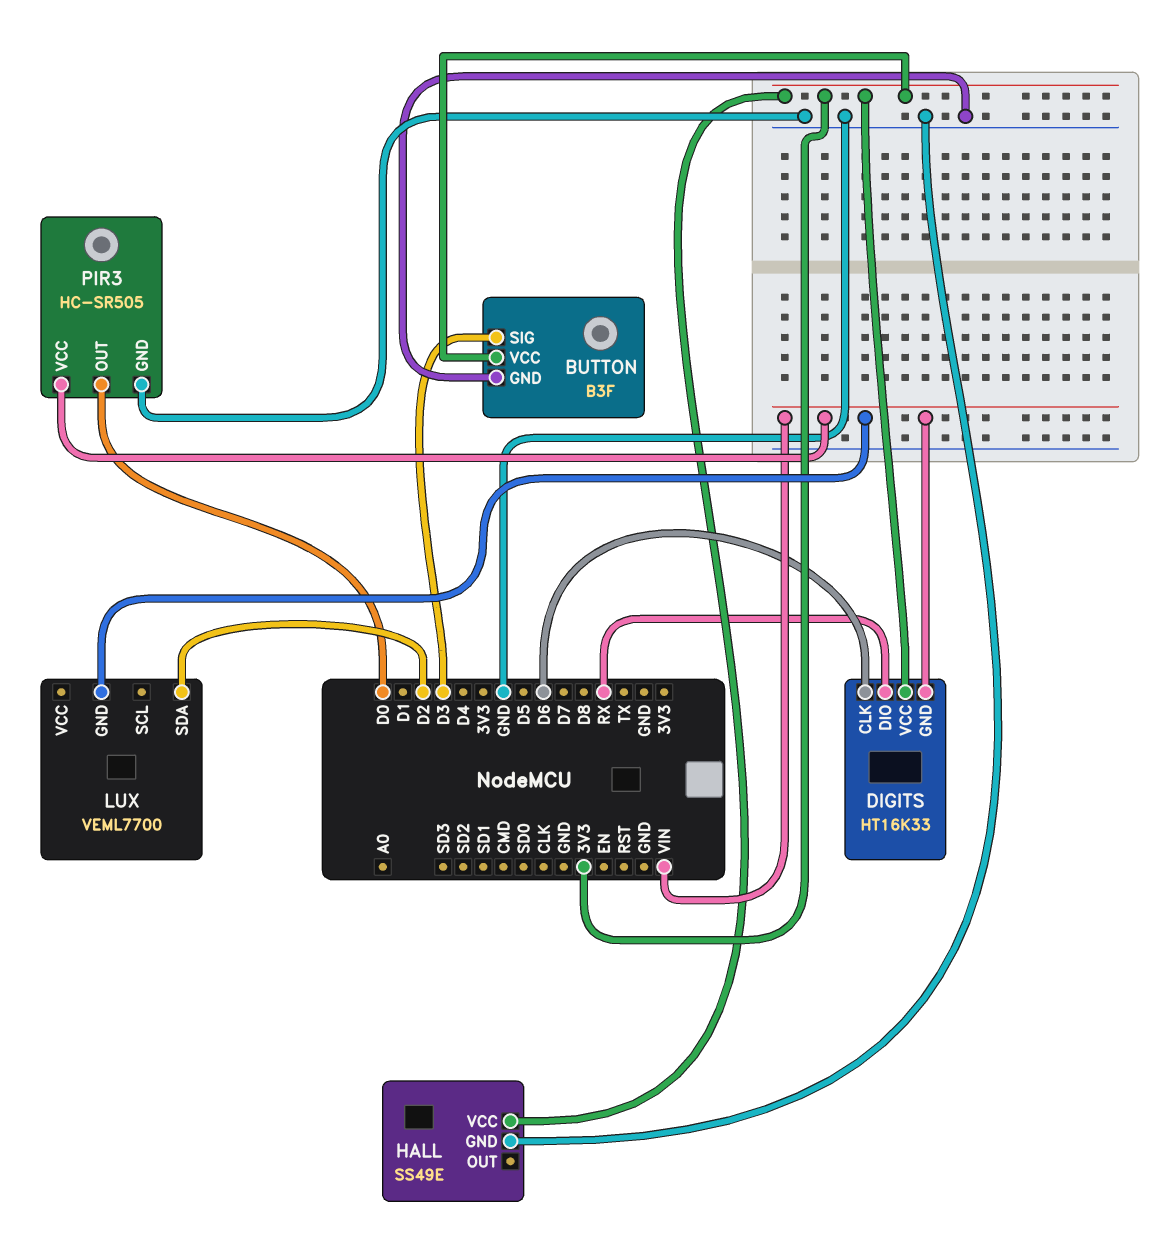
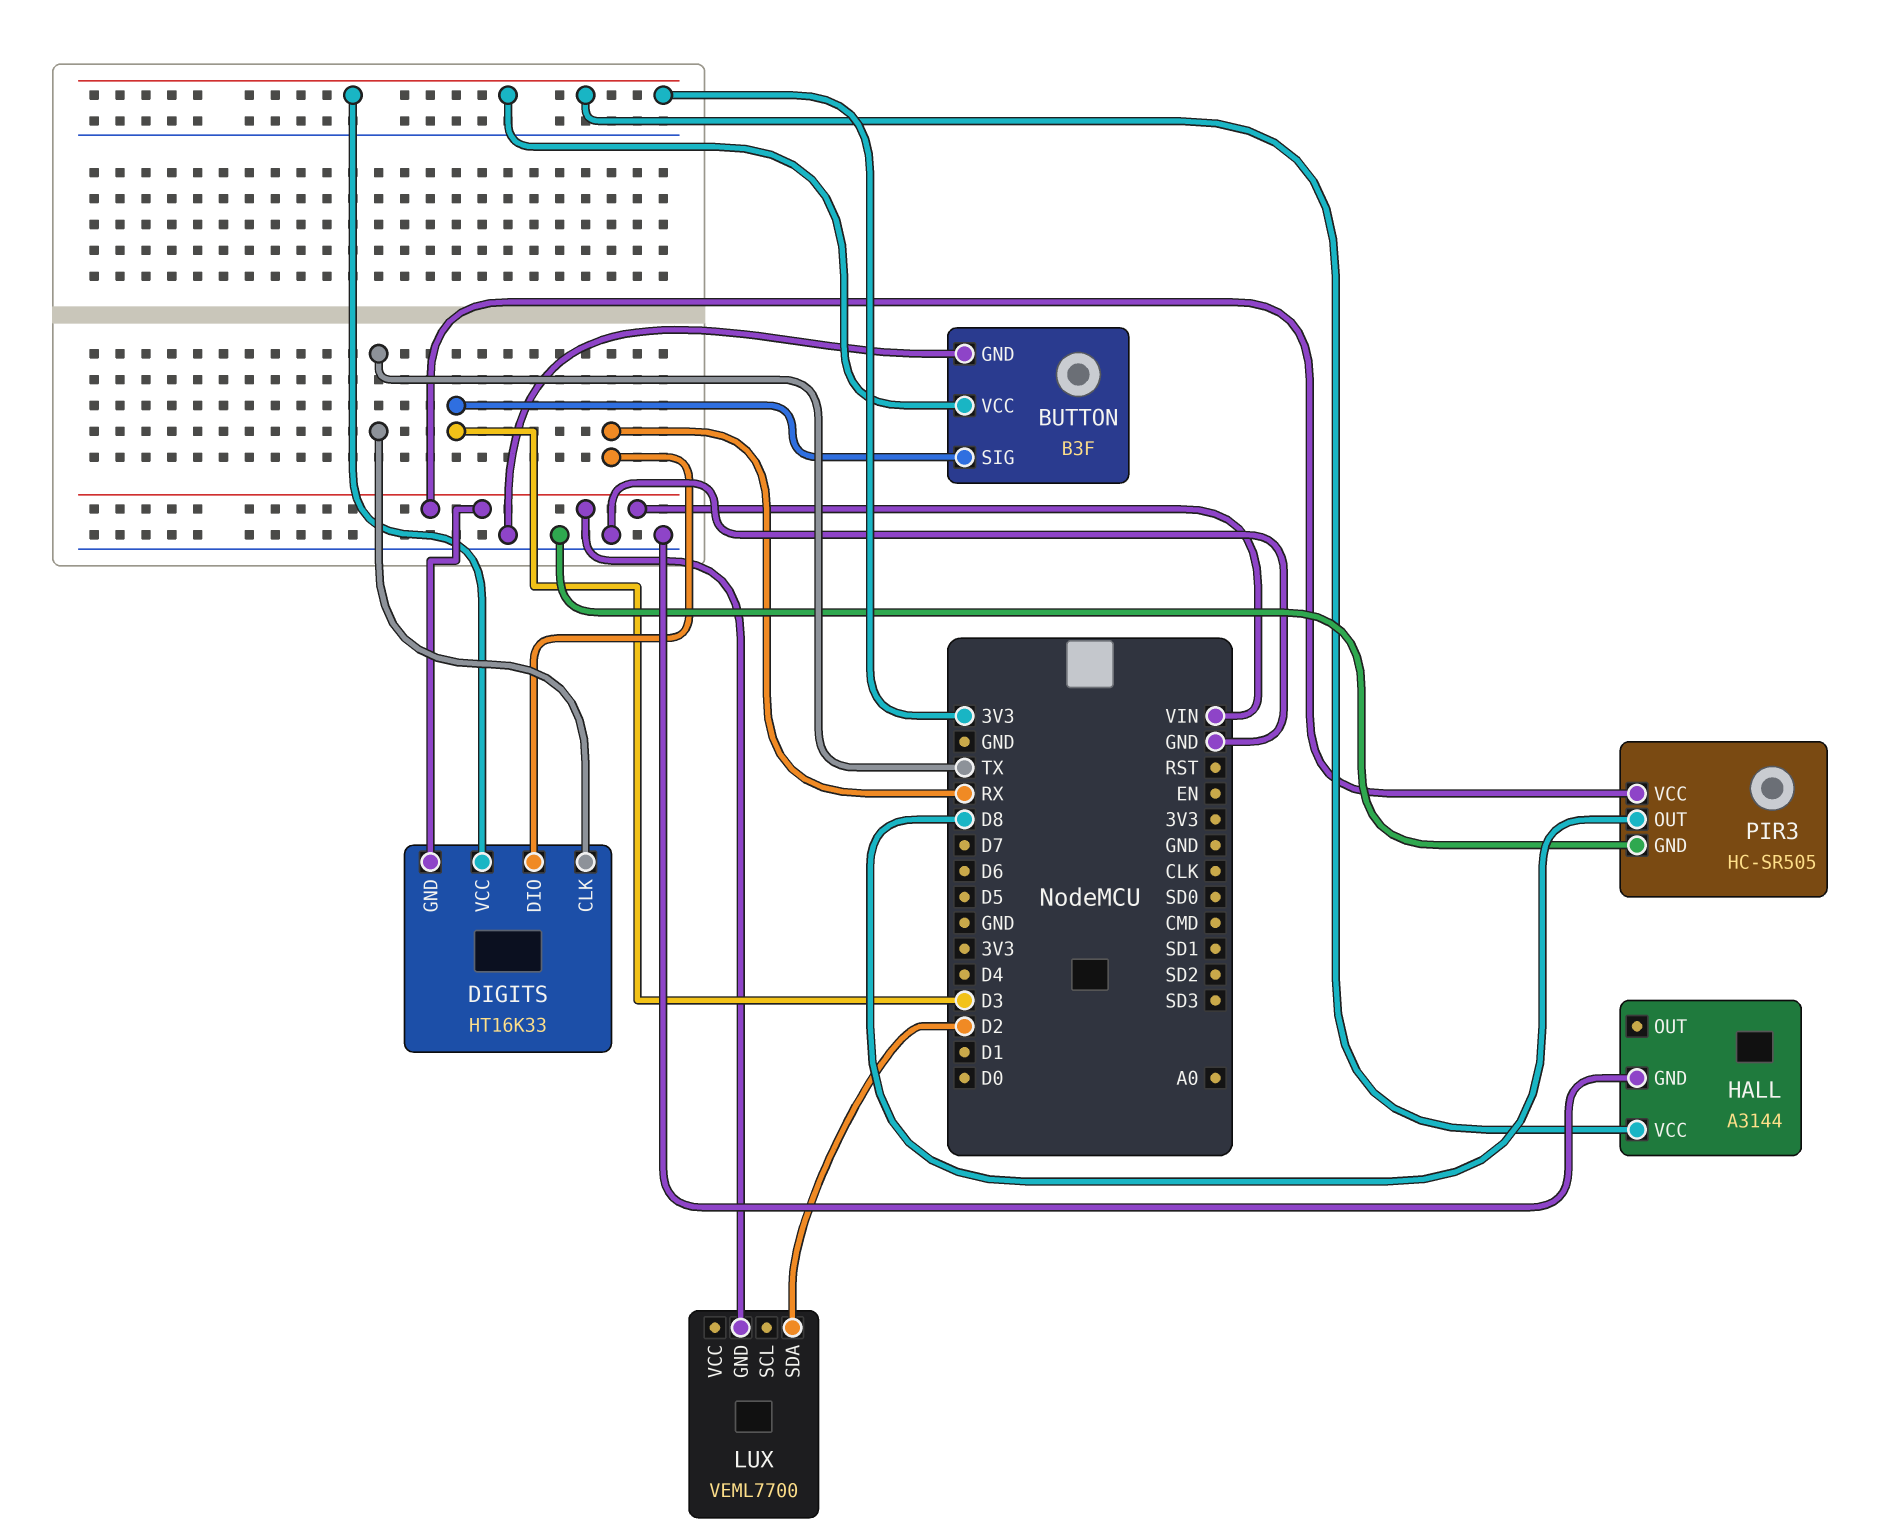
DIGITS pin CLK: D6 -> TX
HALL: SS49E -> A3144
PIR3 pin OUT: D0 -> D8

